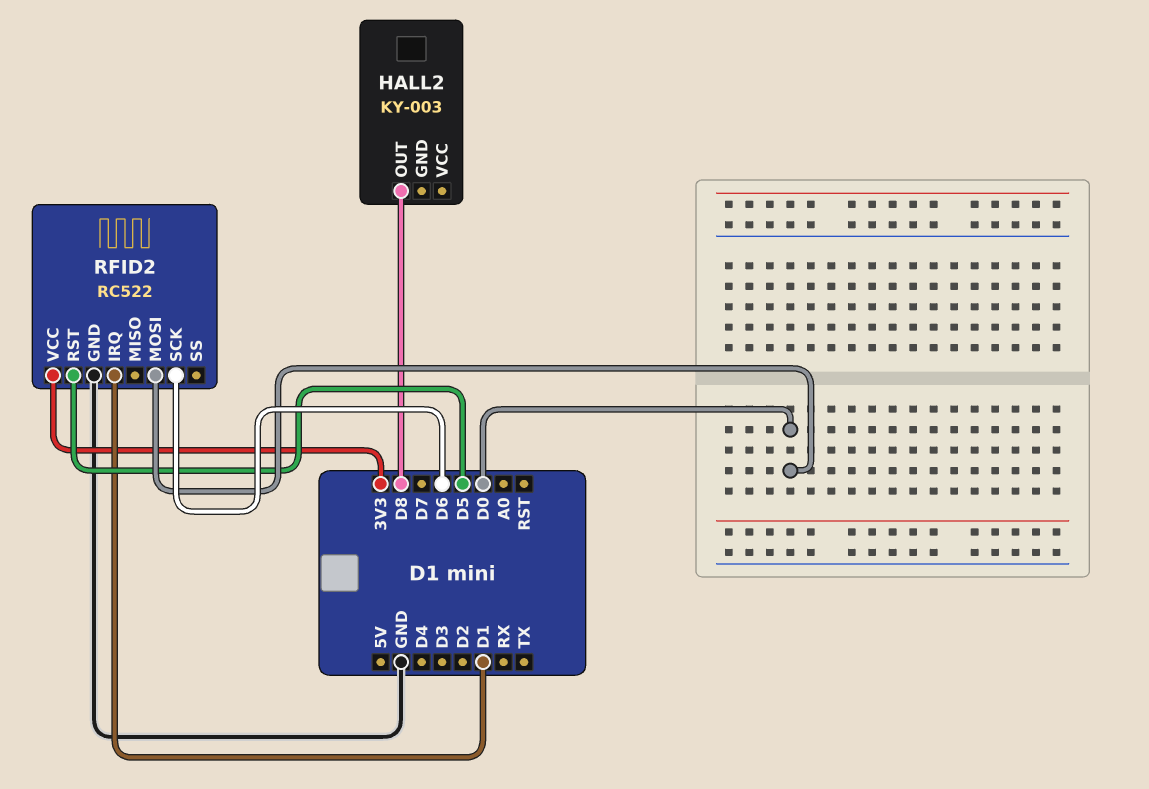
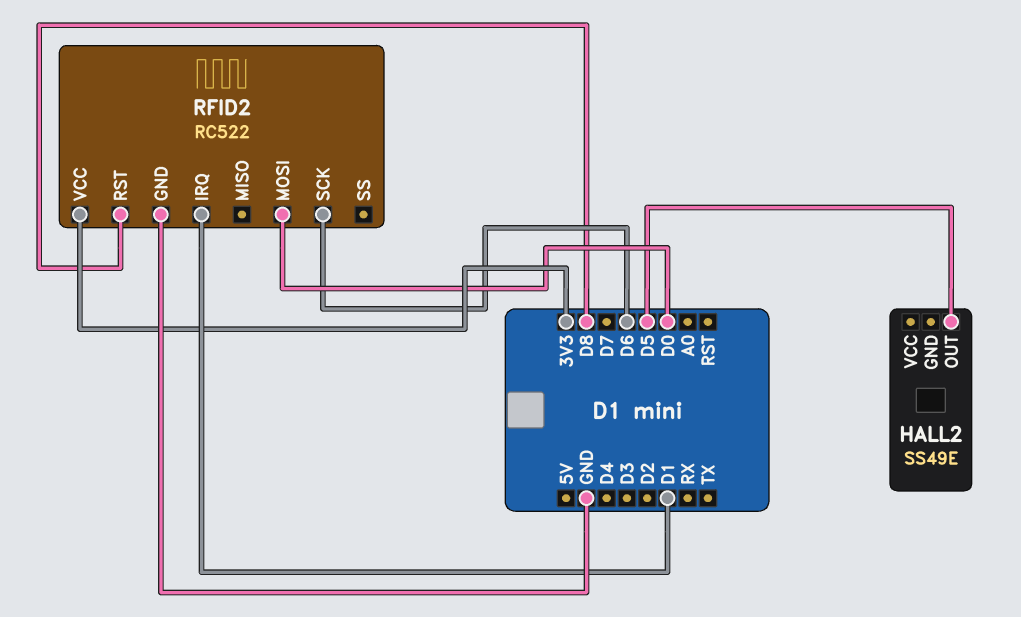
HALL2: KY-003 -> SS49E
HALL2 pin OUT: D8 -> D5
RFID2 pin RST: D5 -> D8

